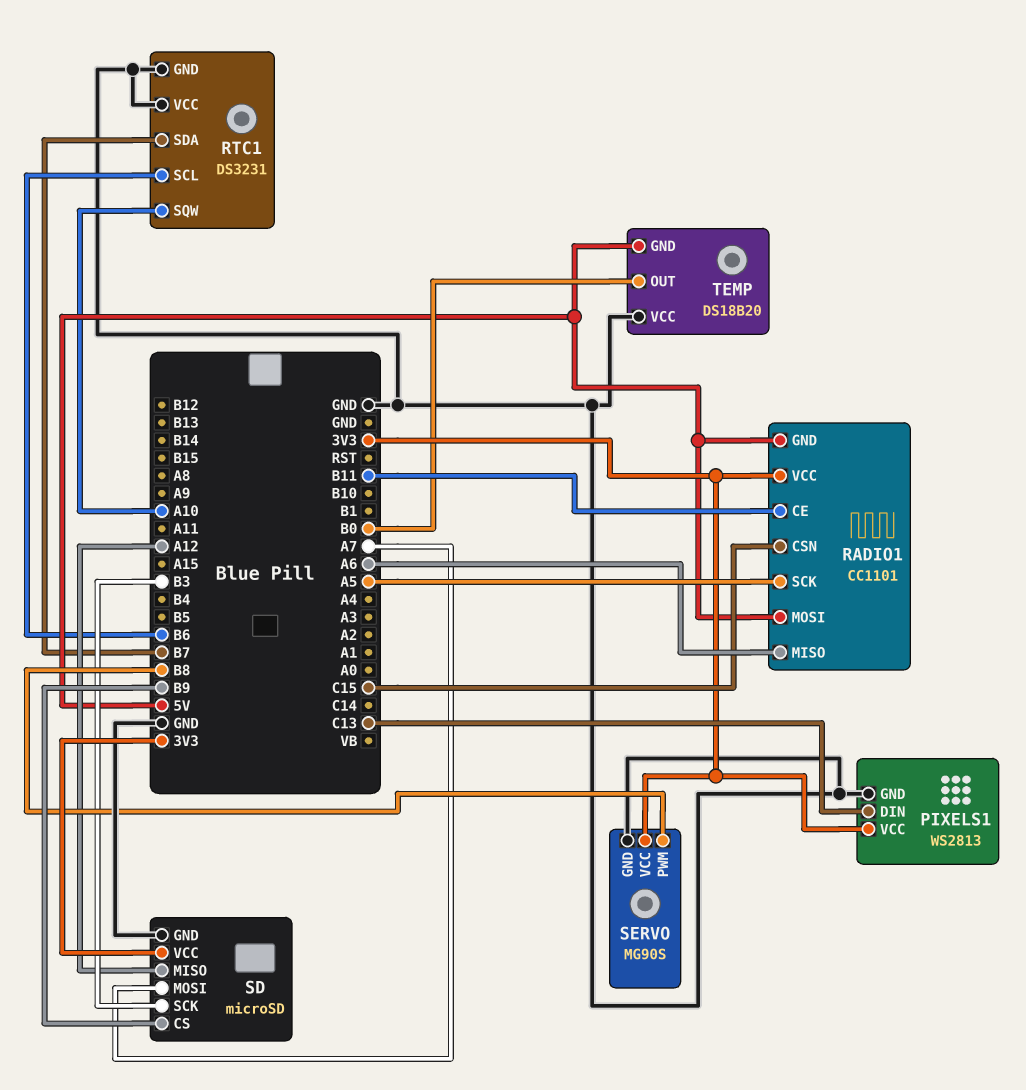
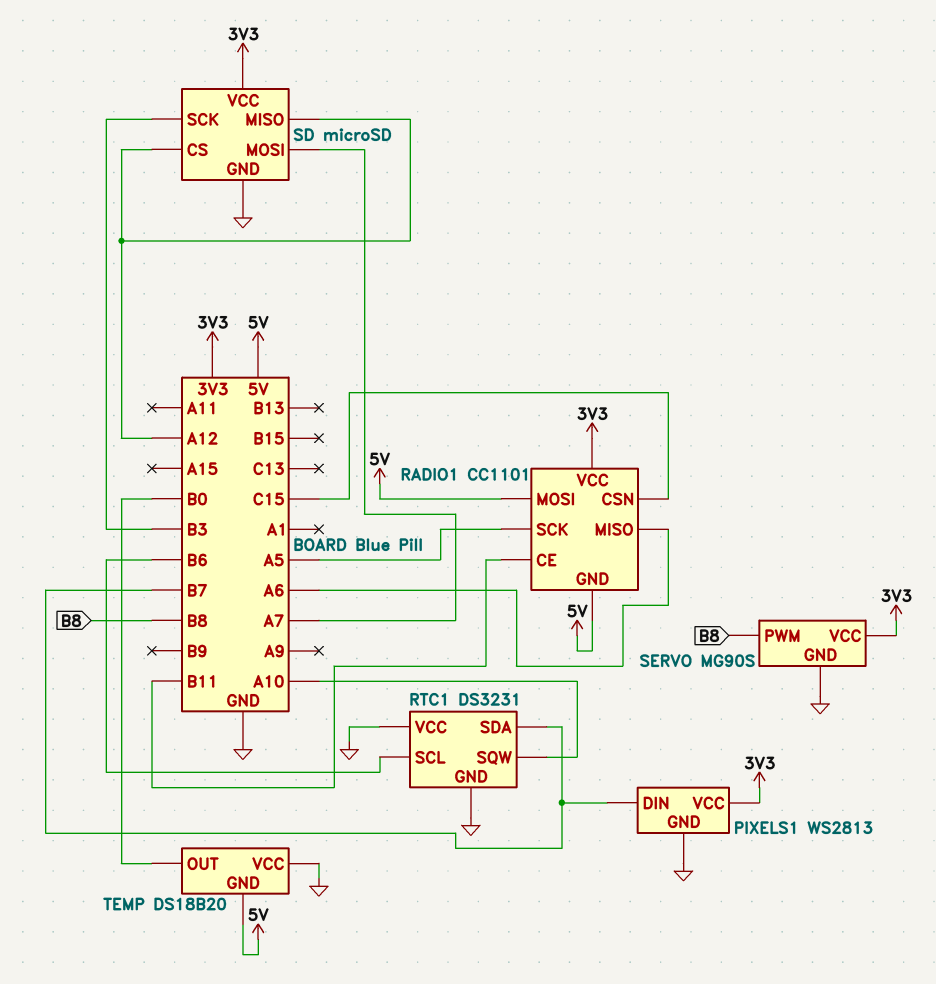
PIXELS1 pin DIN: C13 -> B7
SD pin CS: B9 -> A12

